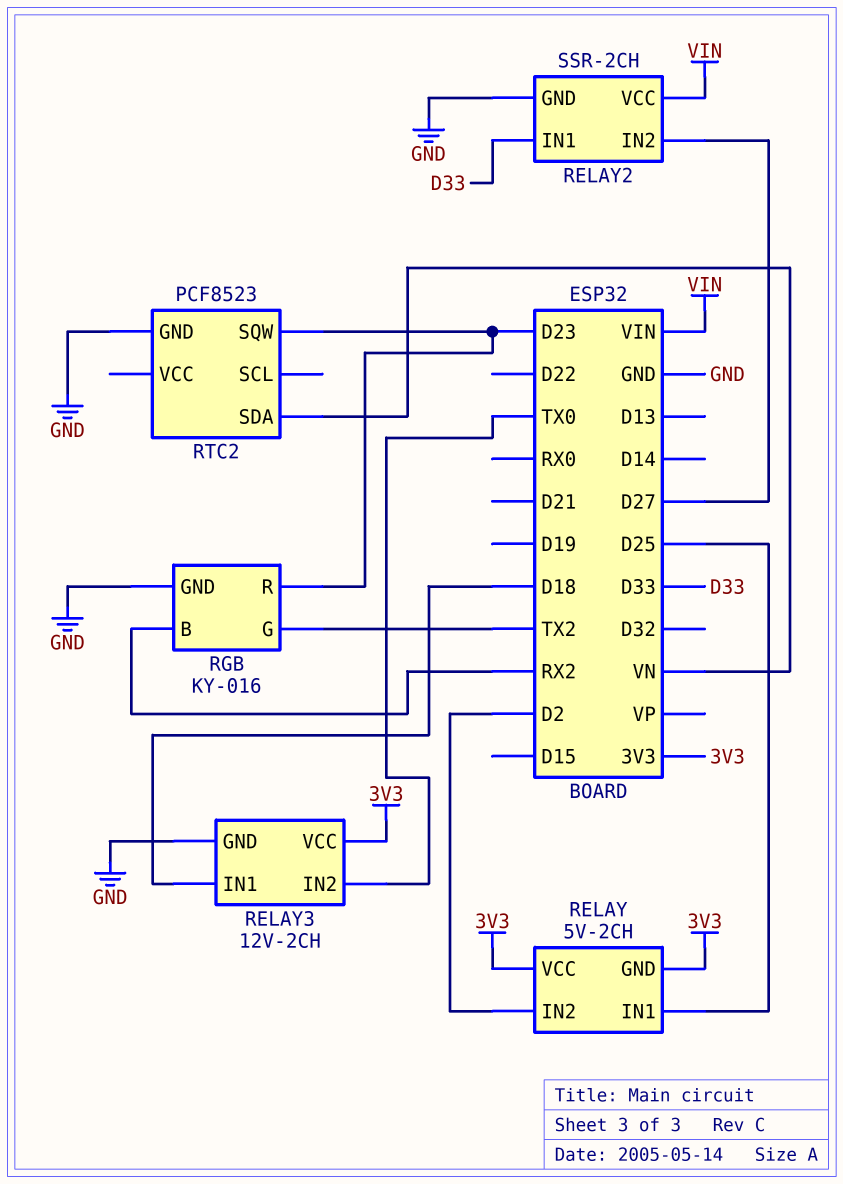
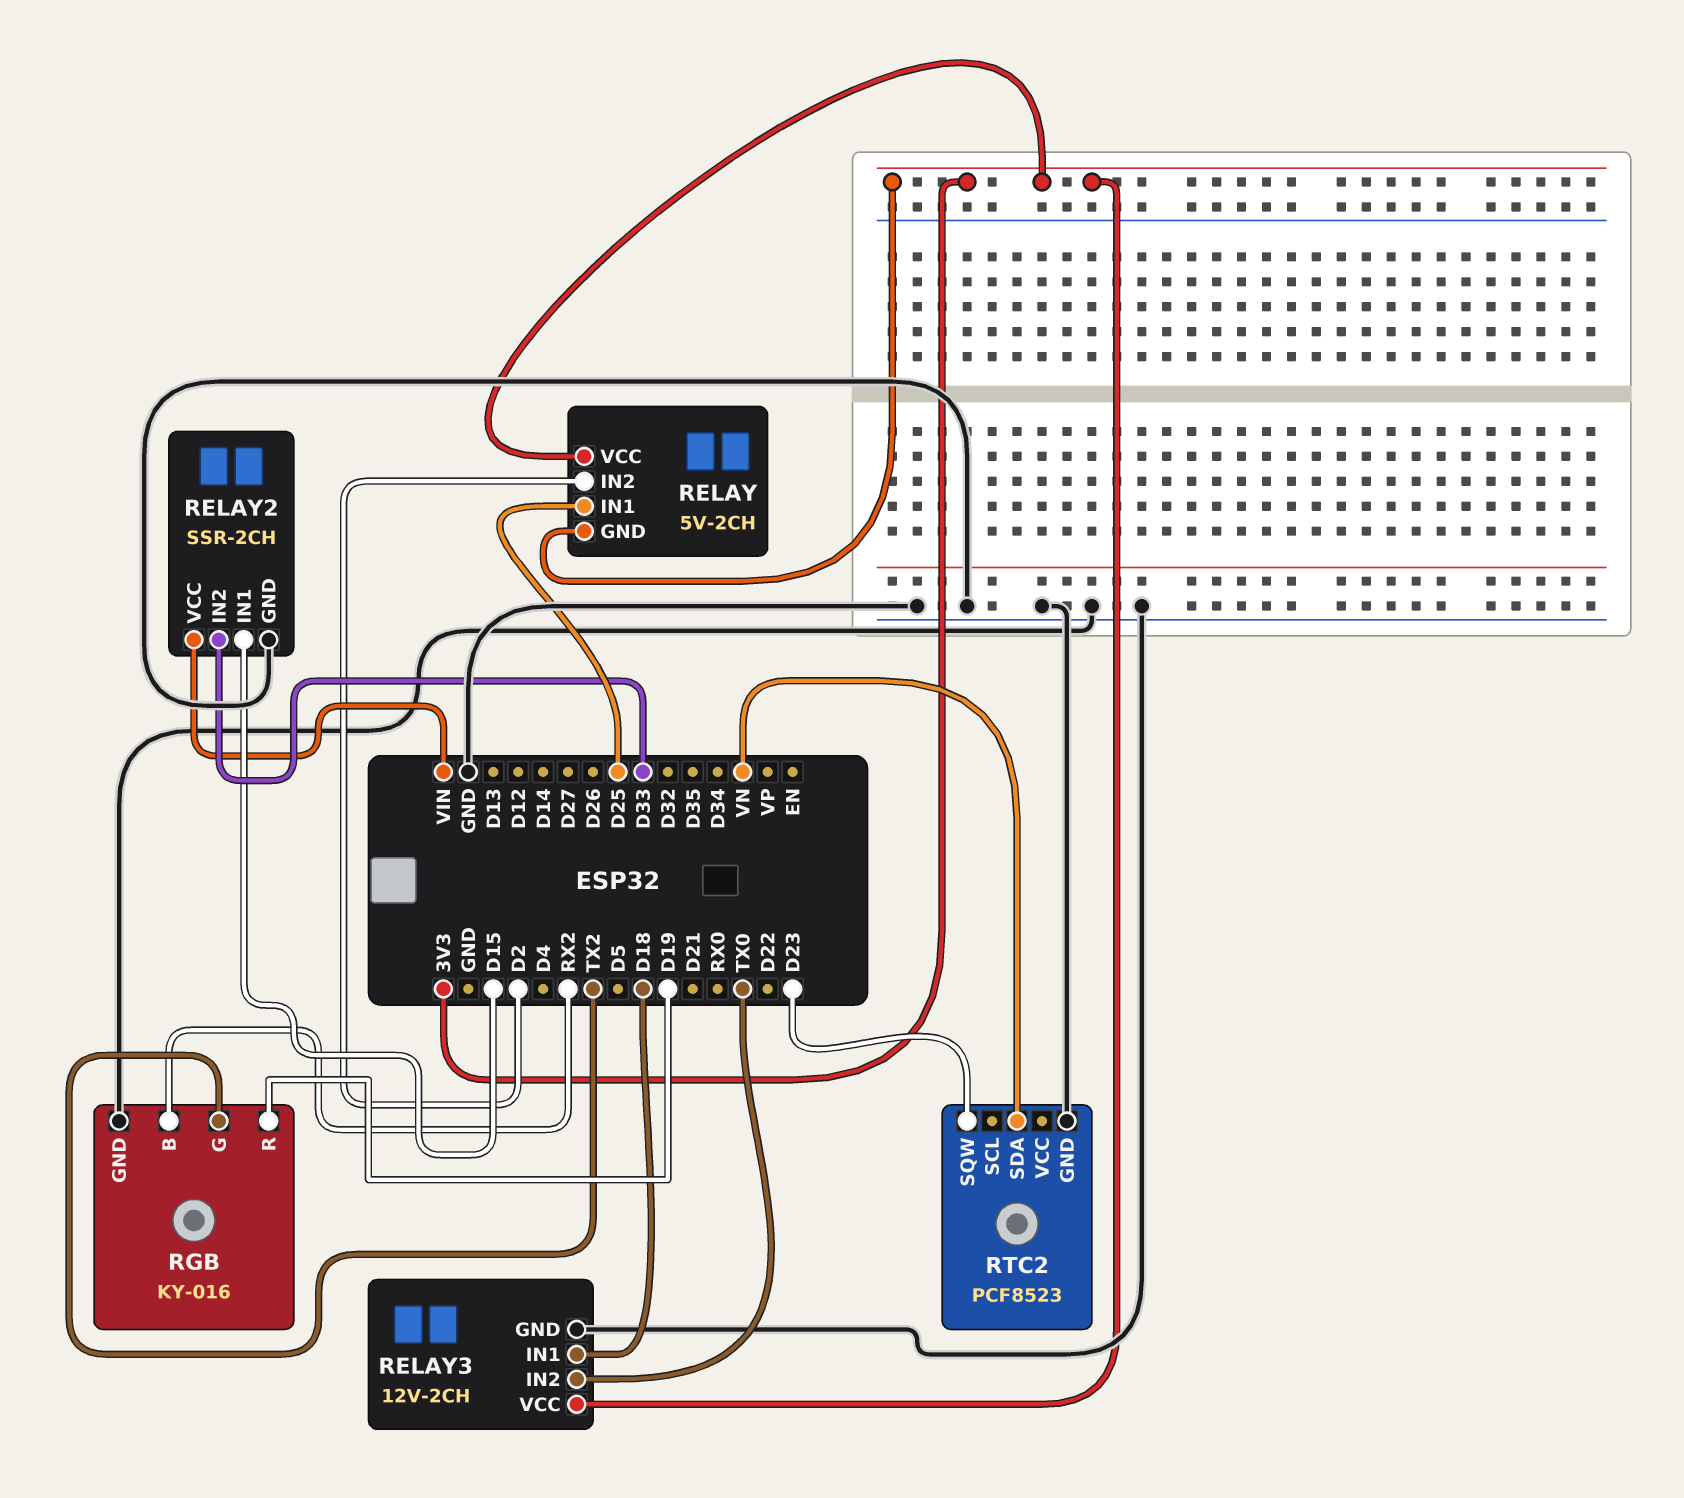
RELAY2 pin IN1: D33 -> D15
RELAY2 pin IN2: D27 -> D33
RGB pin R: D23 -> D19

